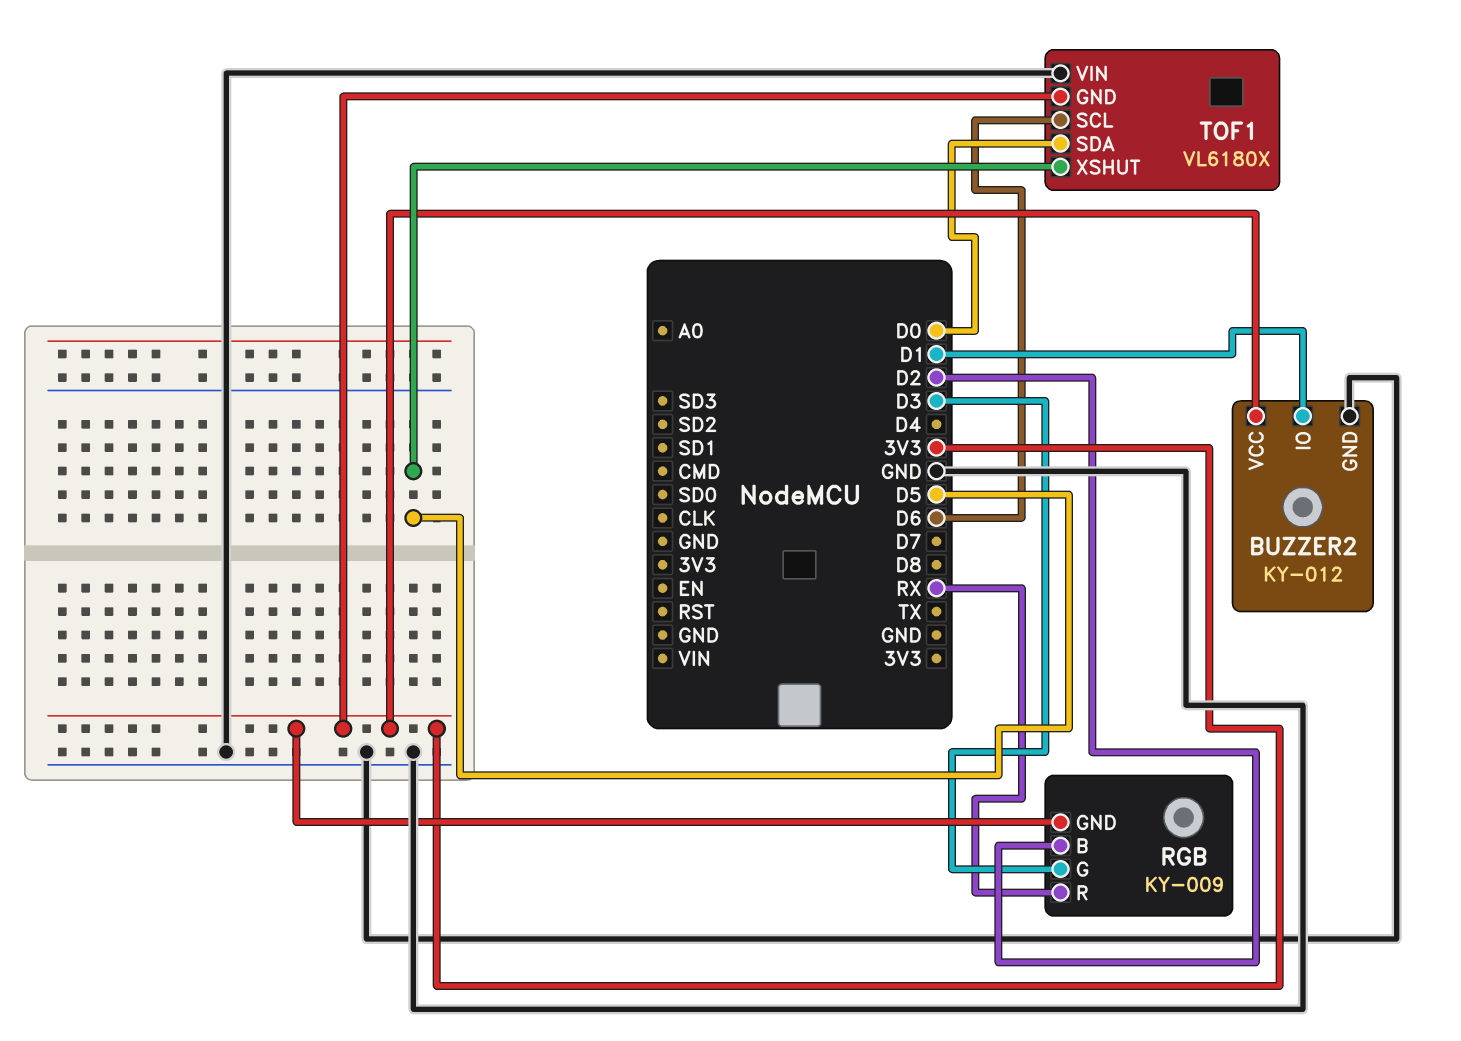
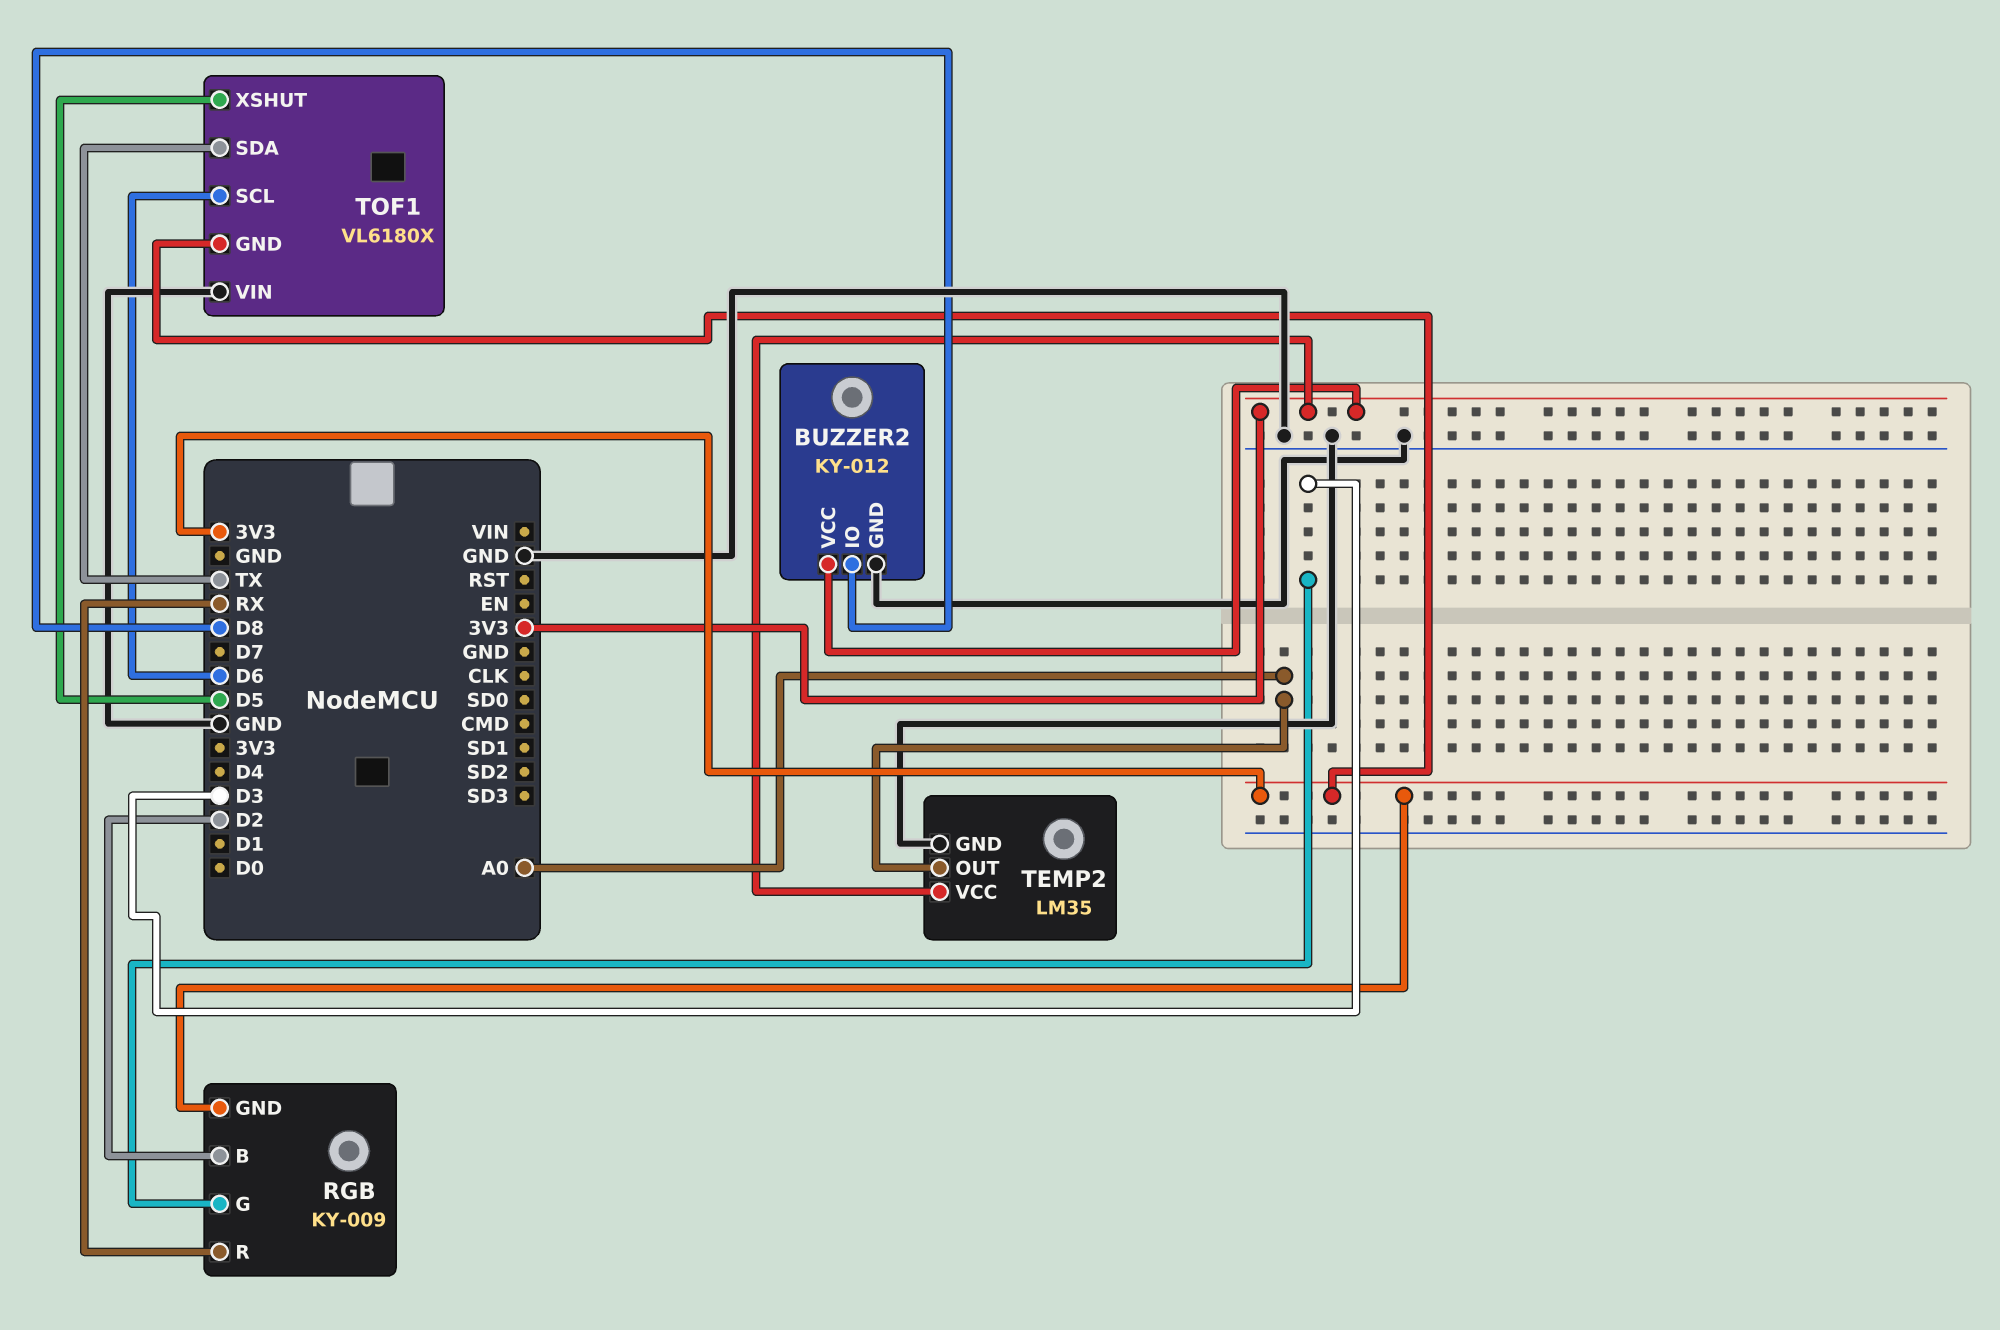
BUZZER2 pin IO: D1 -> D8
TEMP2: none -> LM35
TEMP2 pin GND: none -> GND
TEMP2 pin OUT: none -> A0
TEMP2 pin VCC: none -> 3V3
TOF1 pin SDA: D0 -> TX

